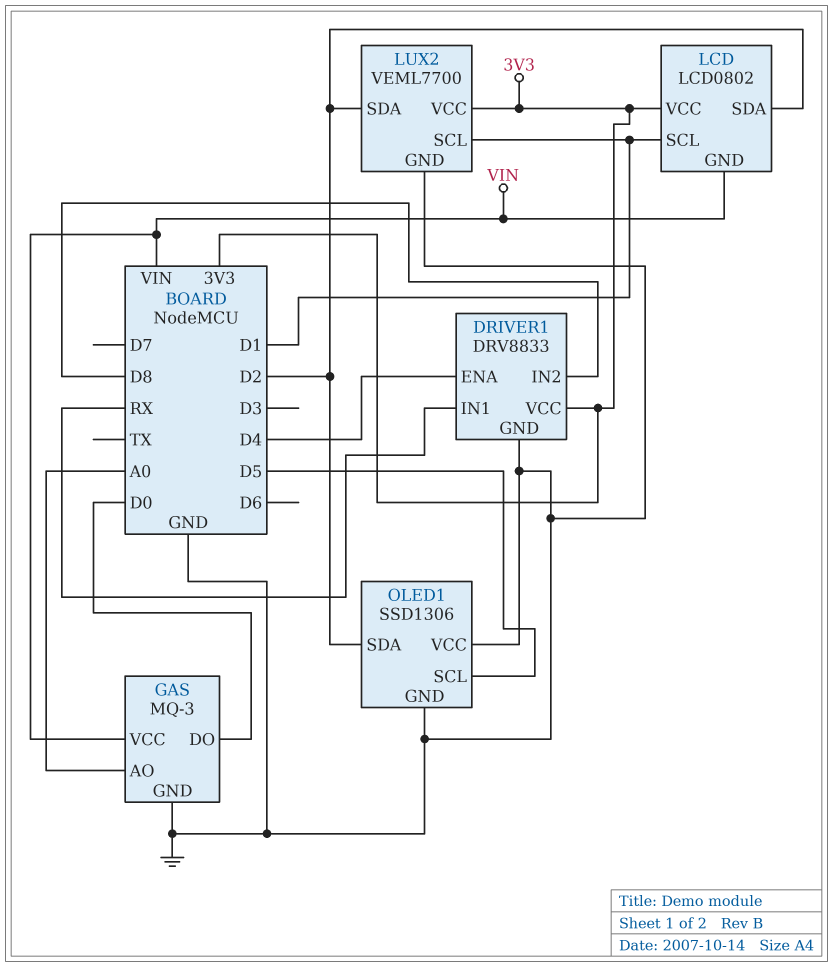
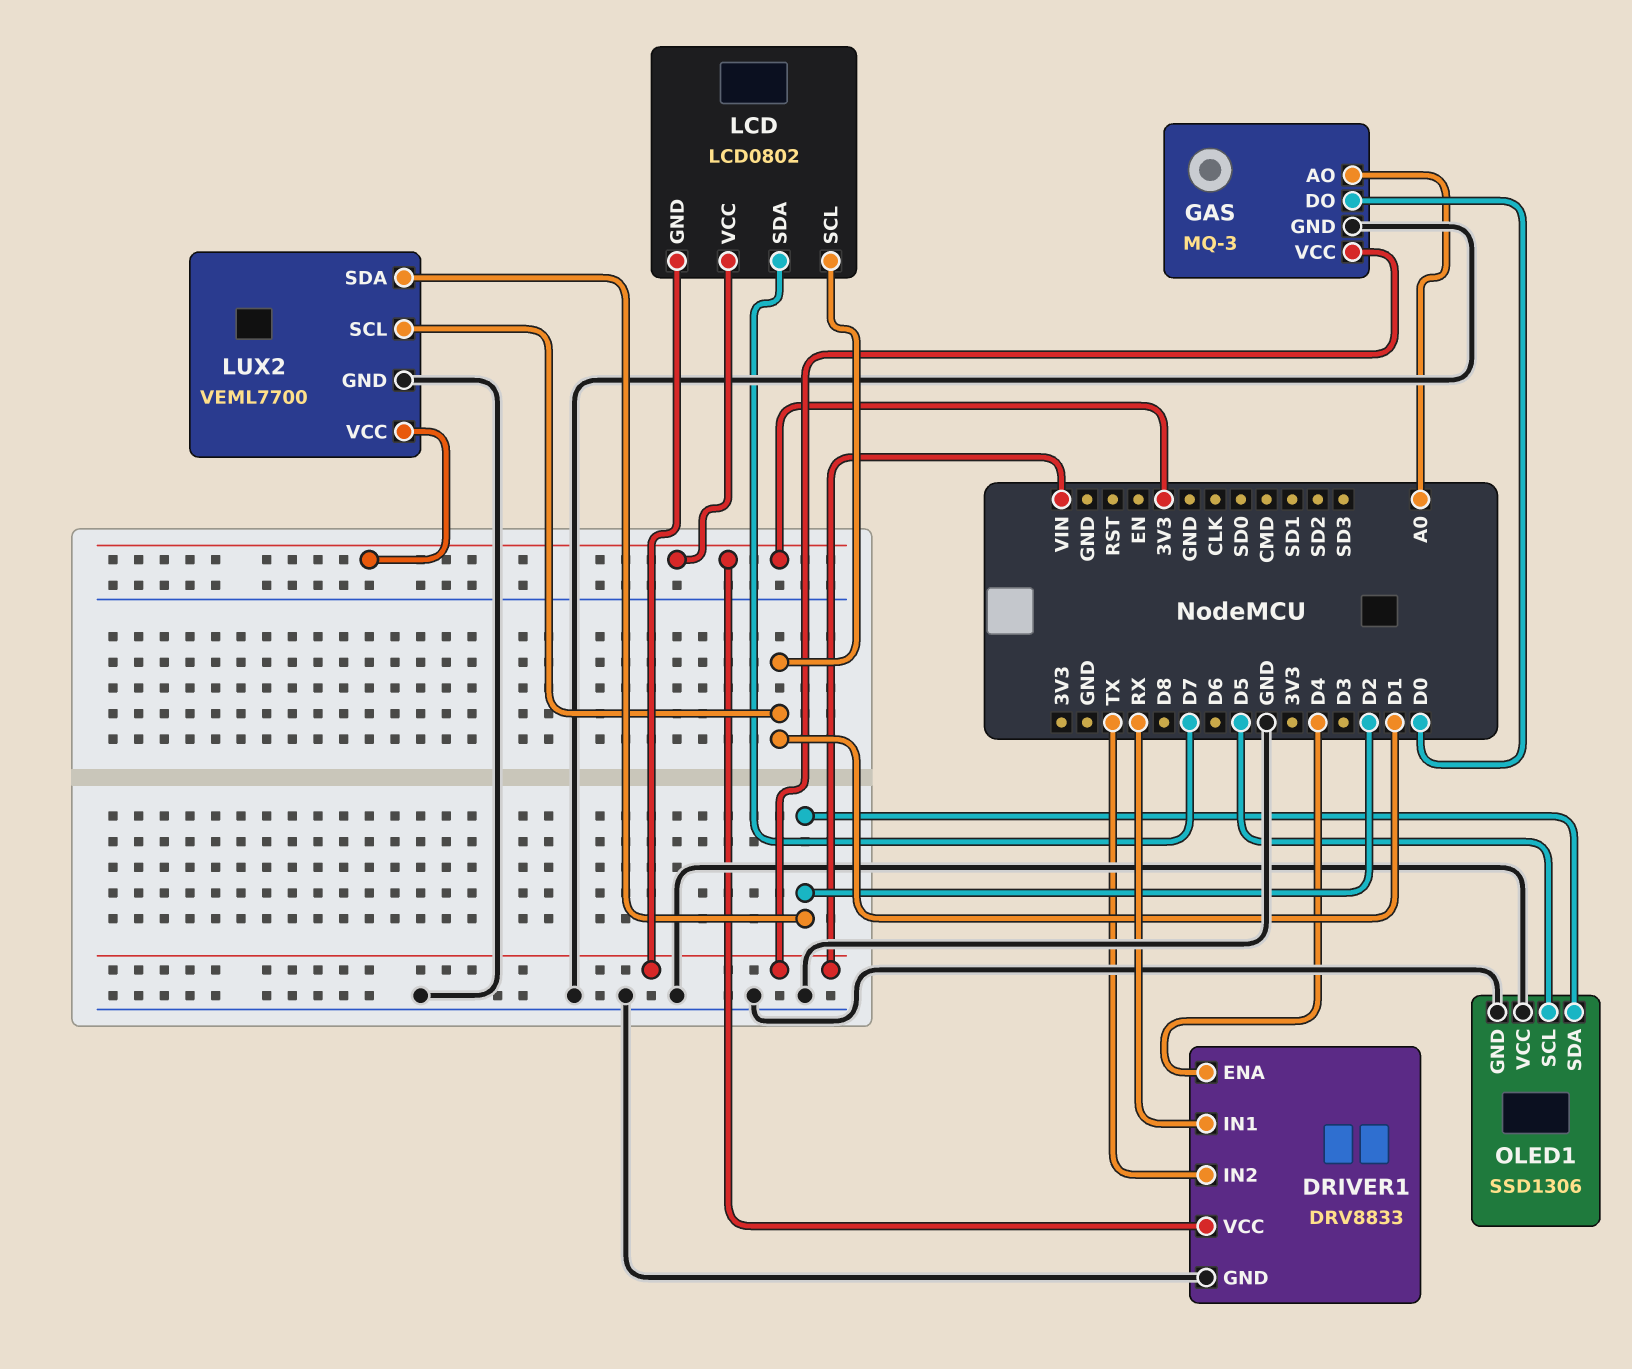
DRIVER1 pin IN2: D8 -> TX
LCD pin SDA: D2 -> D7

